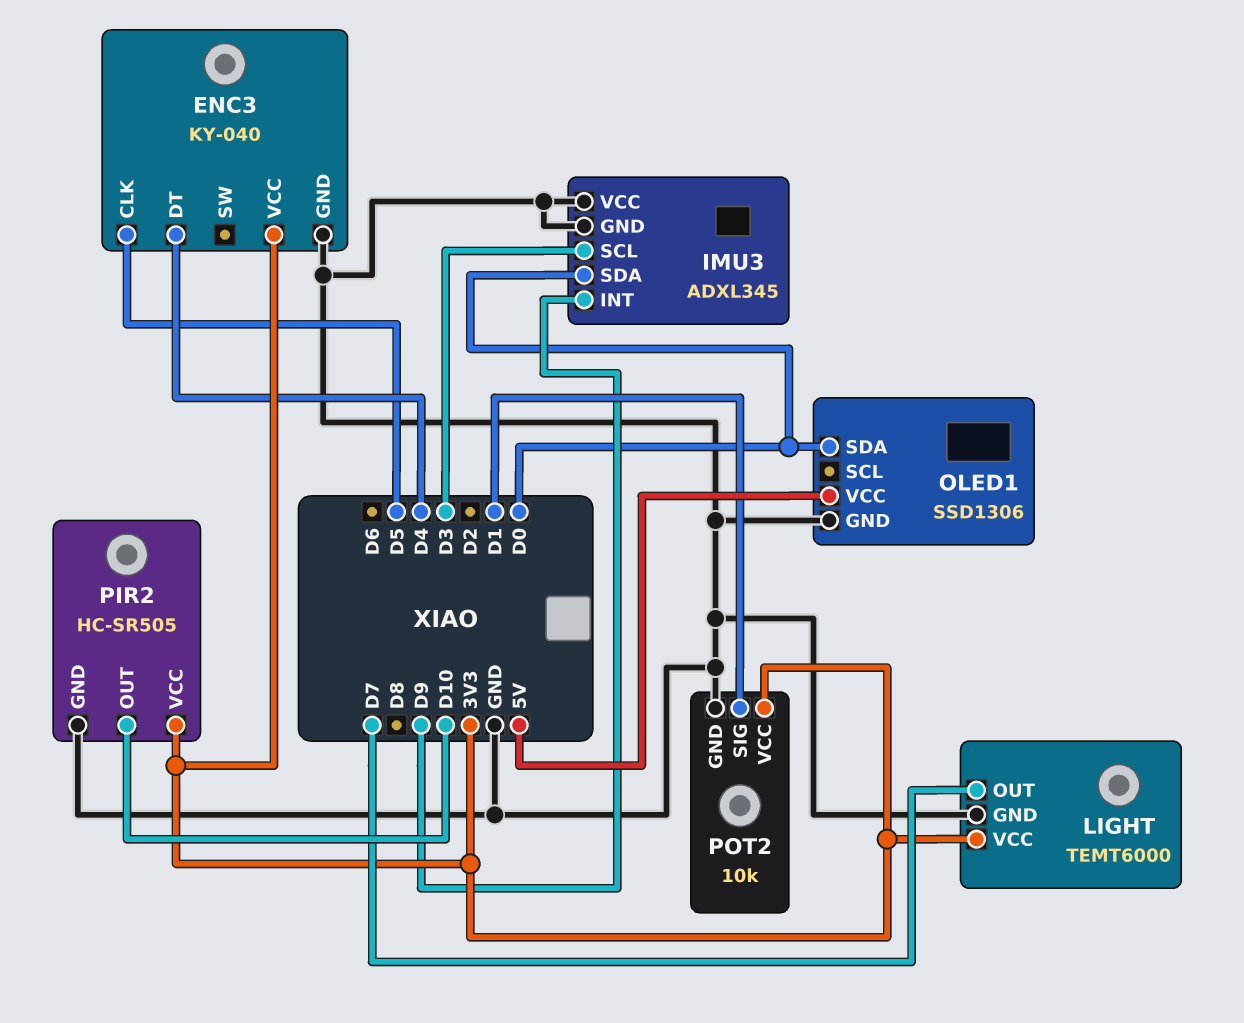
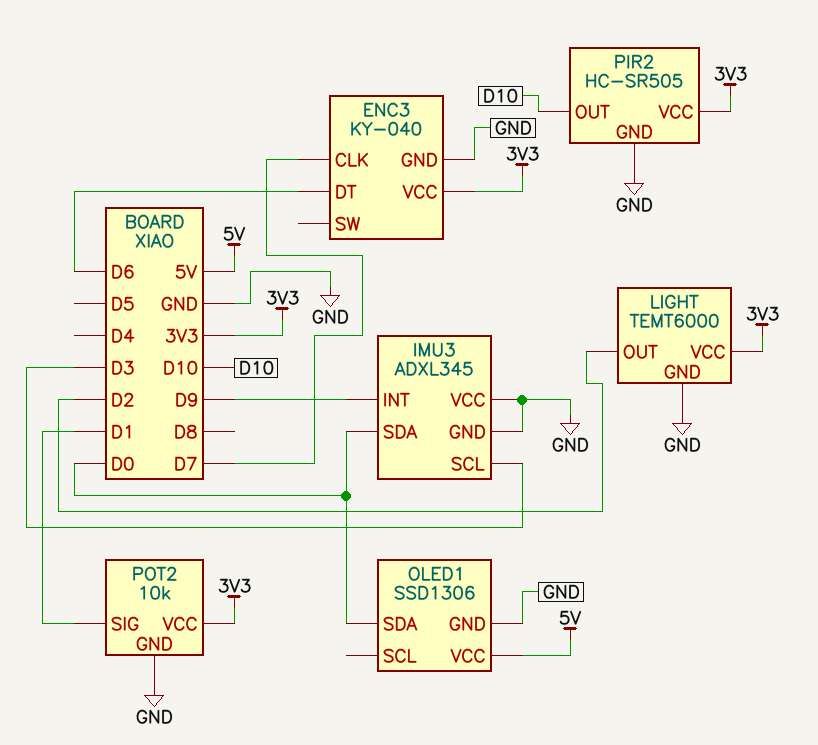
ENC3 pin CLK: D5 -> D7
ENC3 pin DT: D4 -> D6
LIGHT pin OUT: D7 -> D2

